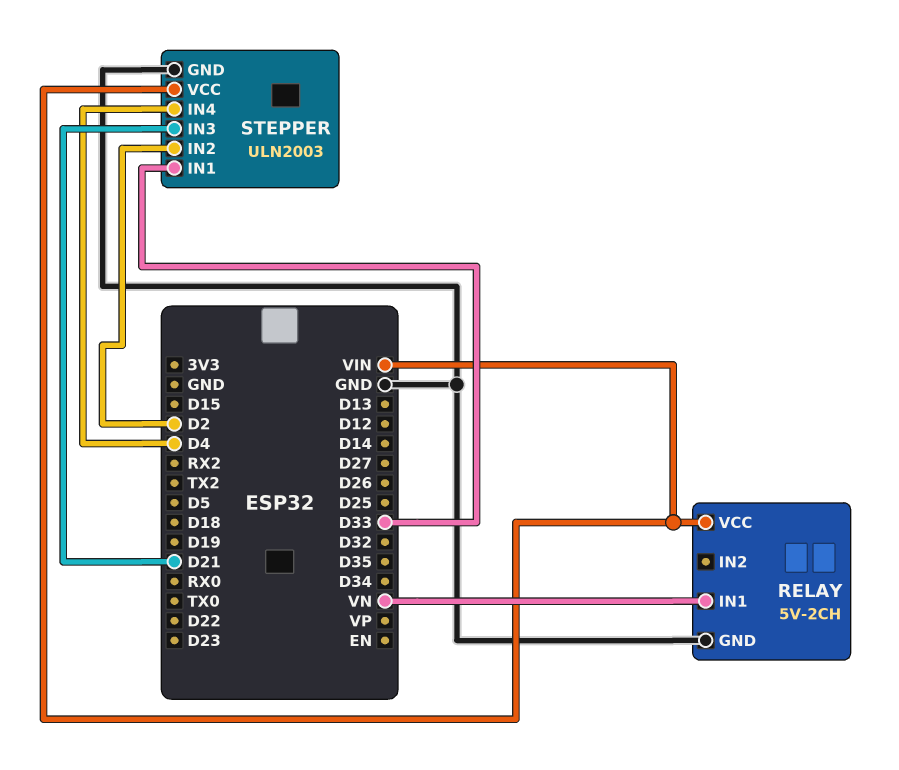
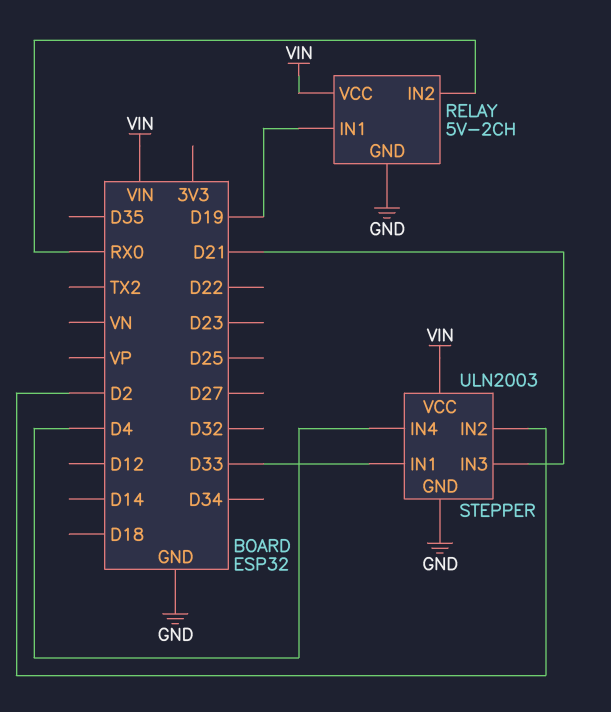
RELAY pin IN1: VN -> D19
RELAY pin IN2: none -> RX0

